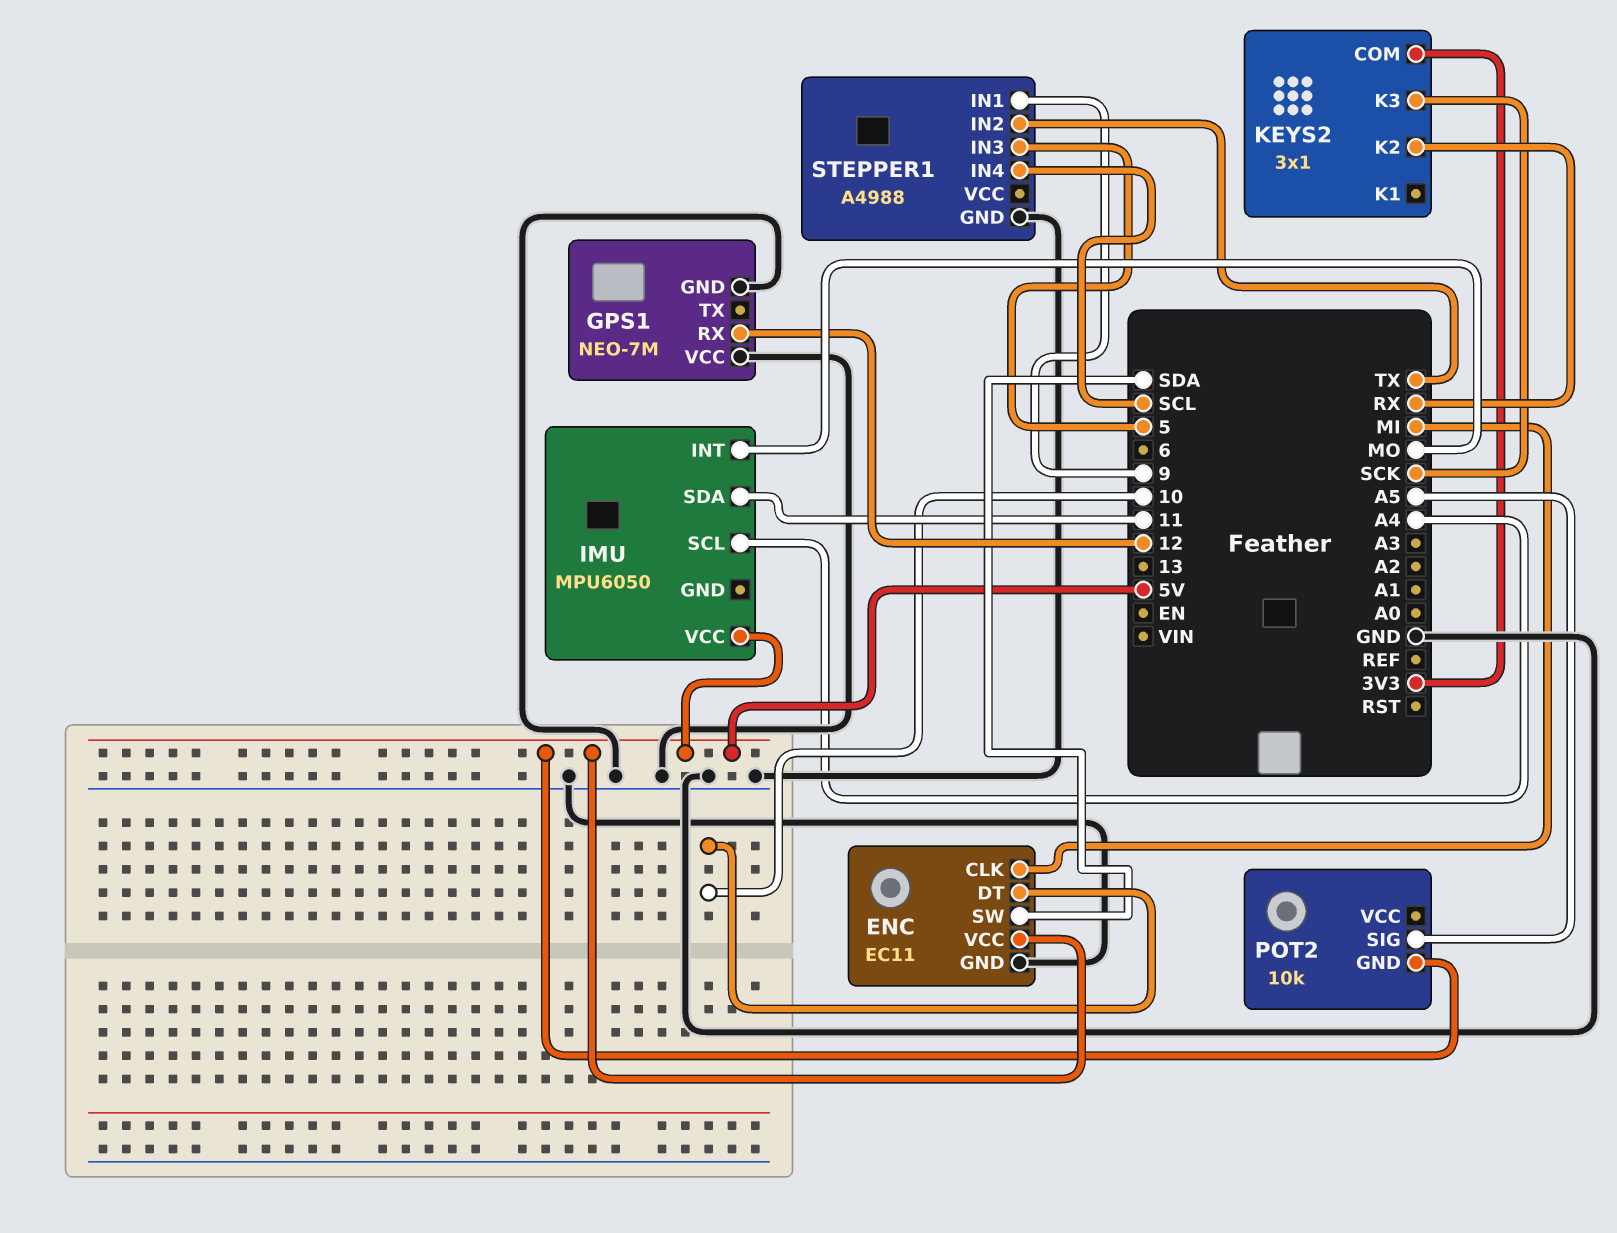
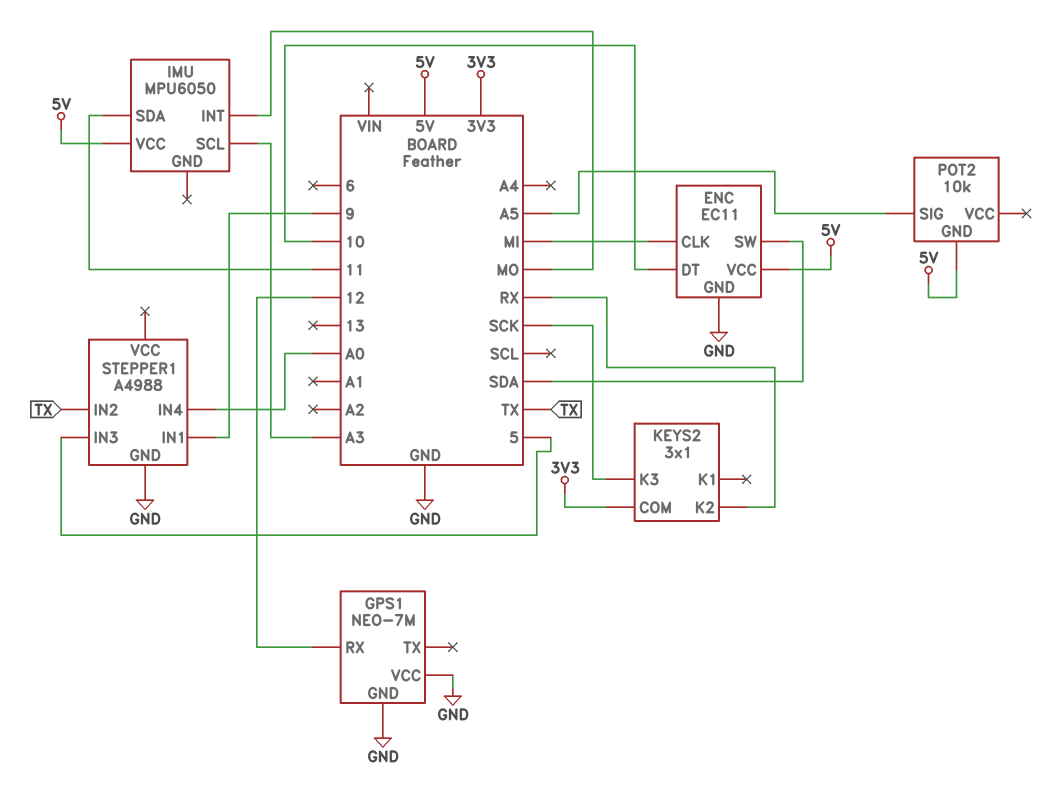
IMU pin SCL: A4 -> A3
STEPPER1 pin IN4: SCL -> A0

